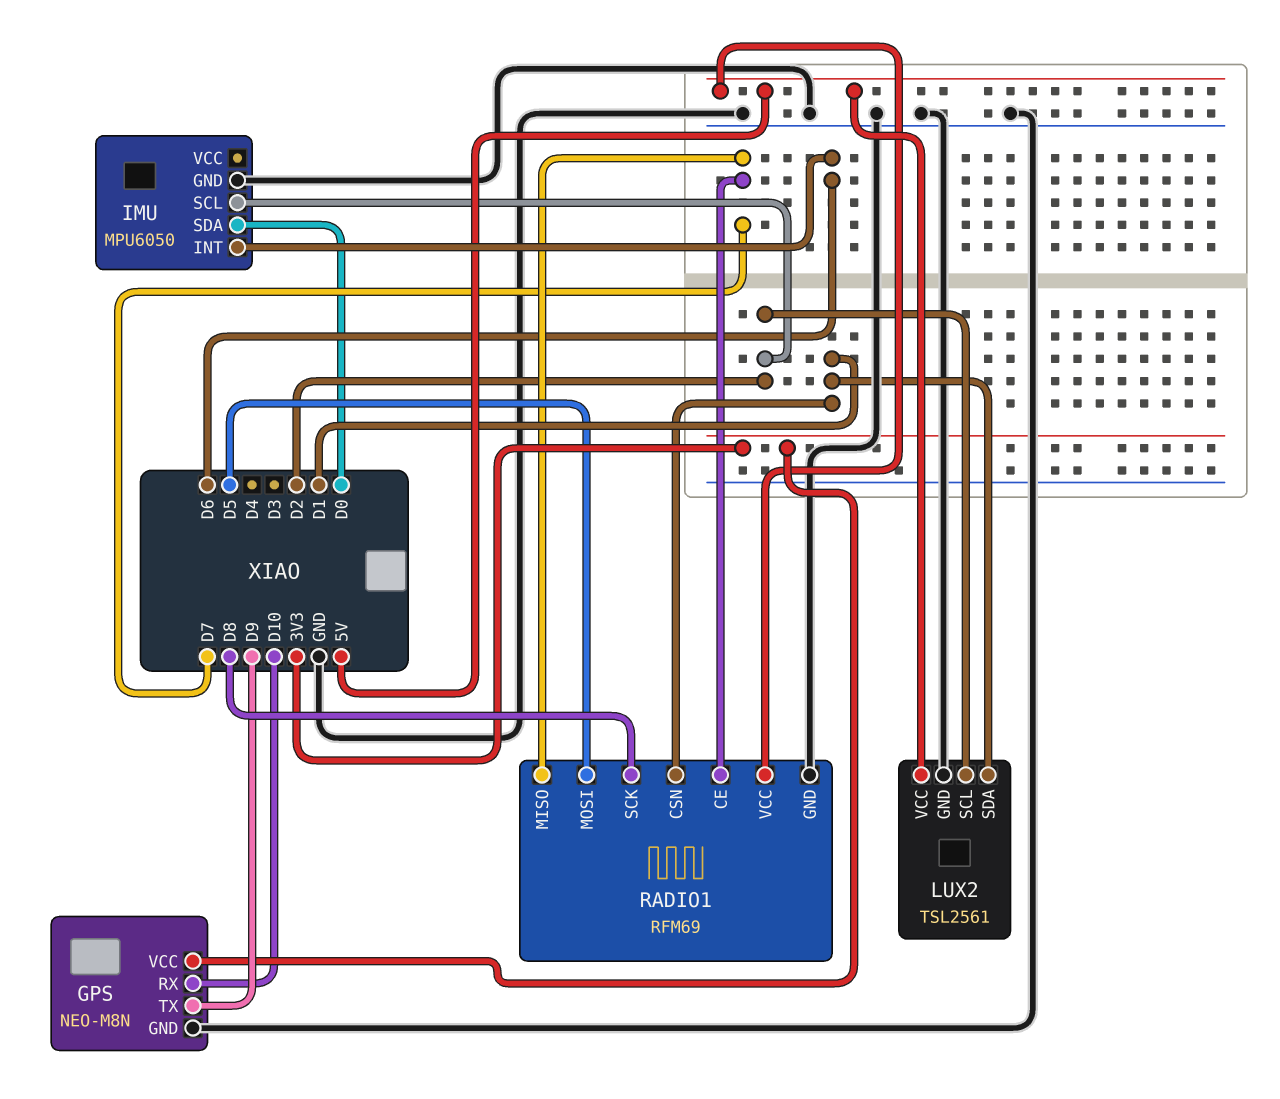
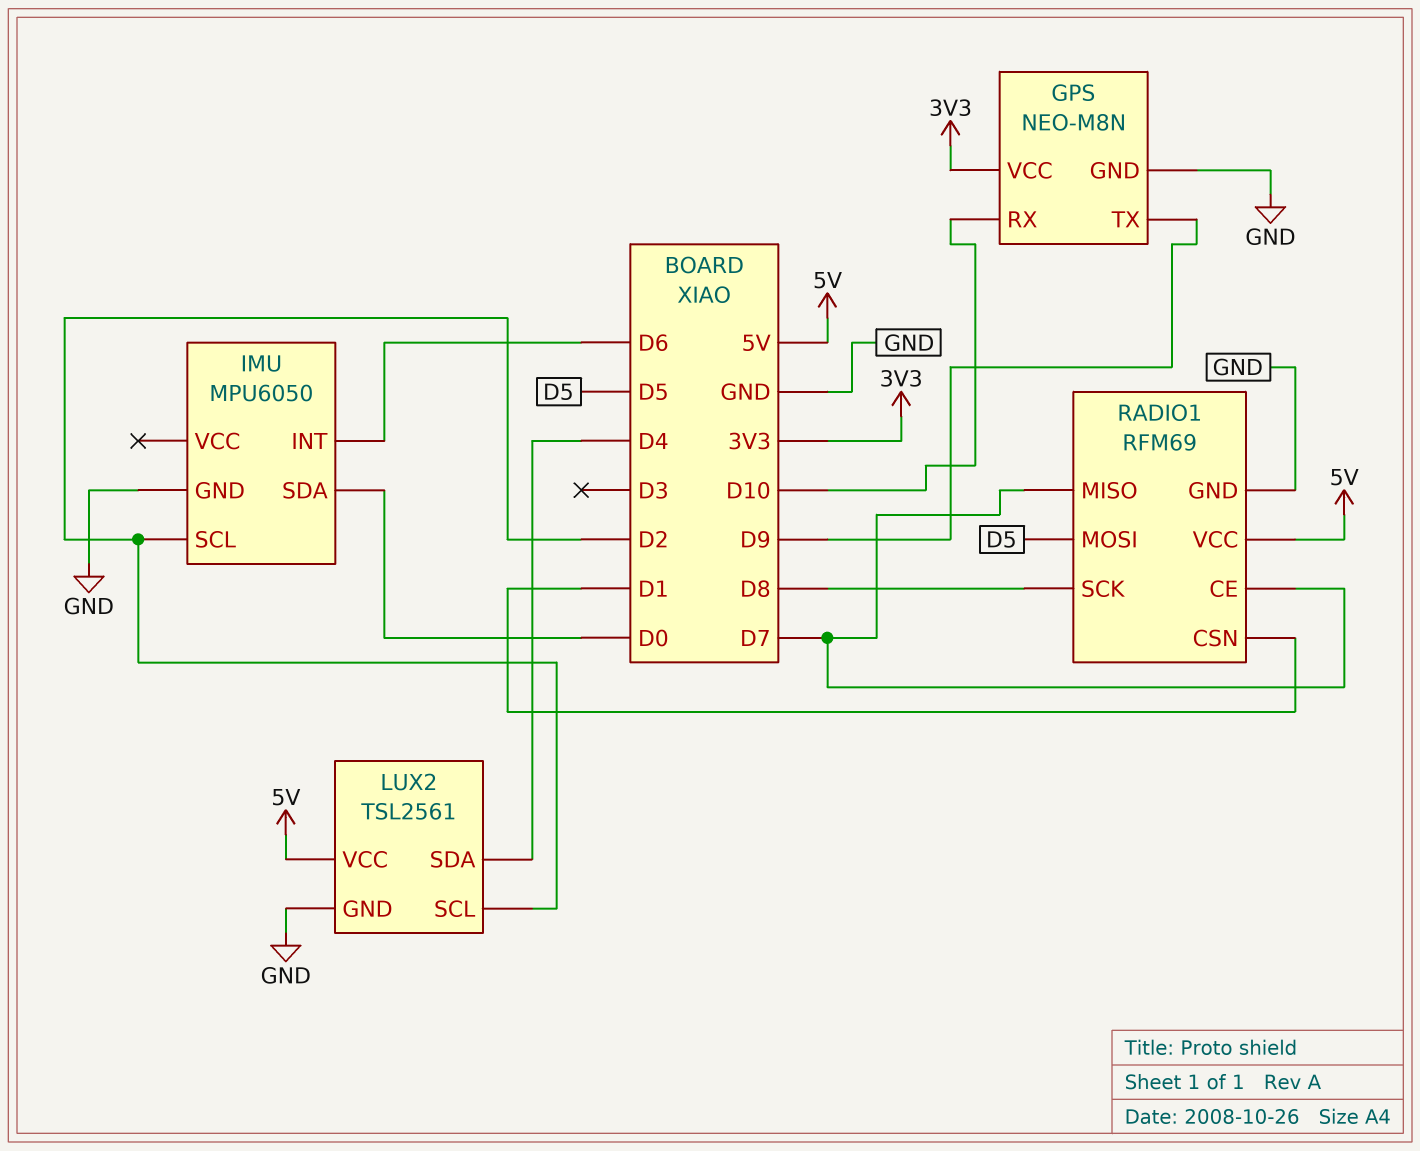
LUX2 pin SDA: D1 -> D4

